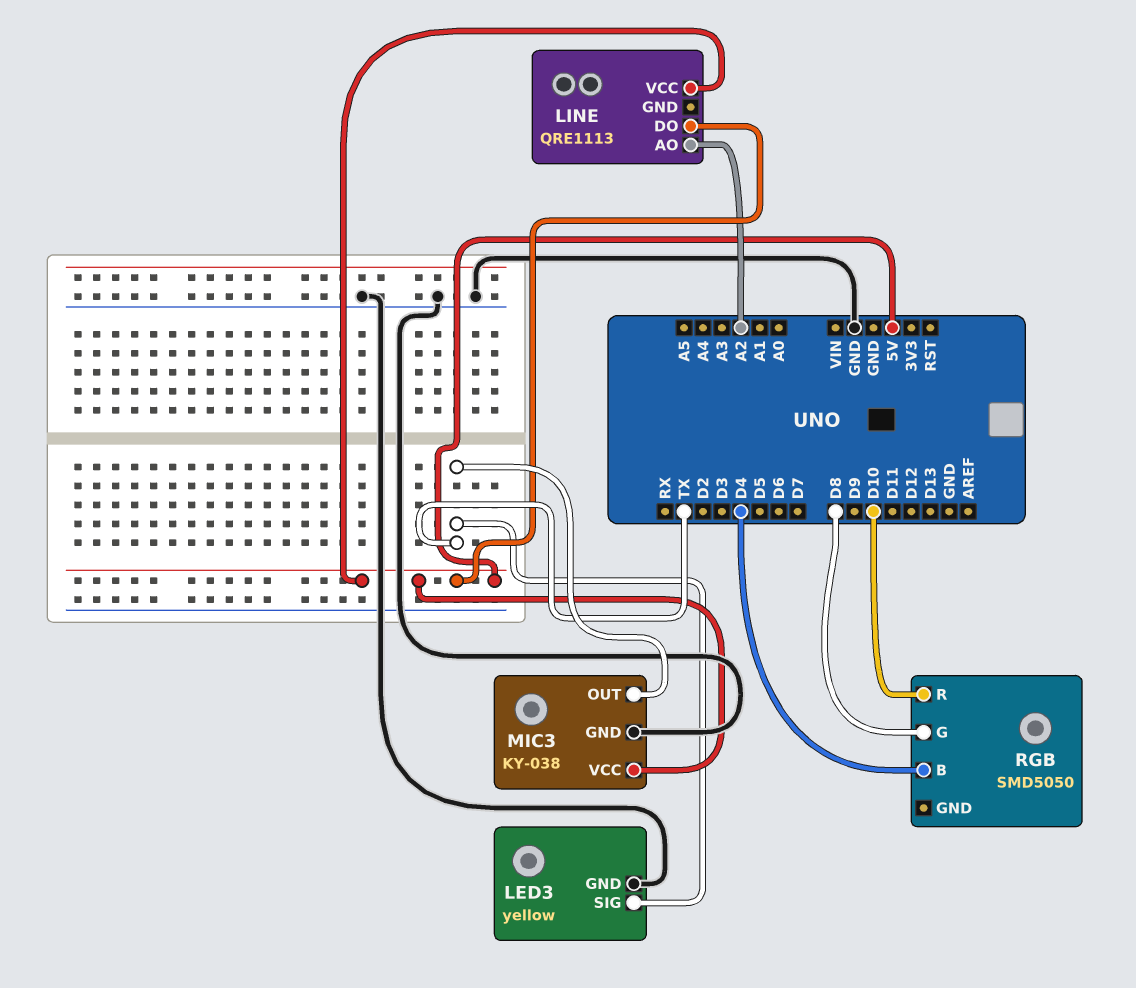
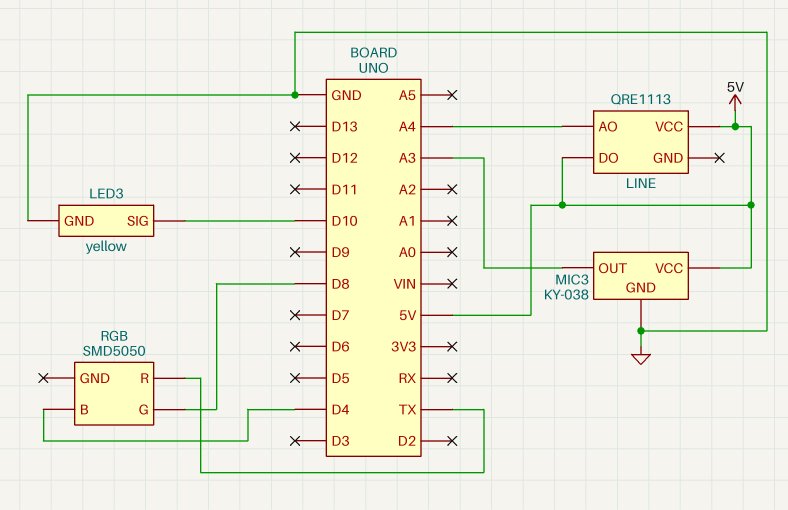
LED3 pin SIG: TX -> D10
LINE pin AO: A2 -> A4
MIC3 pin OUT: TX -> A3
RGB pin R: D10 -> TX

